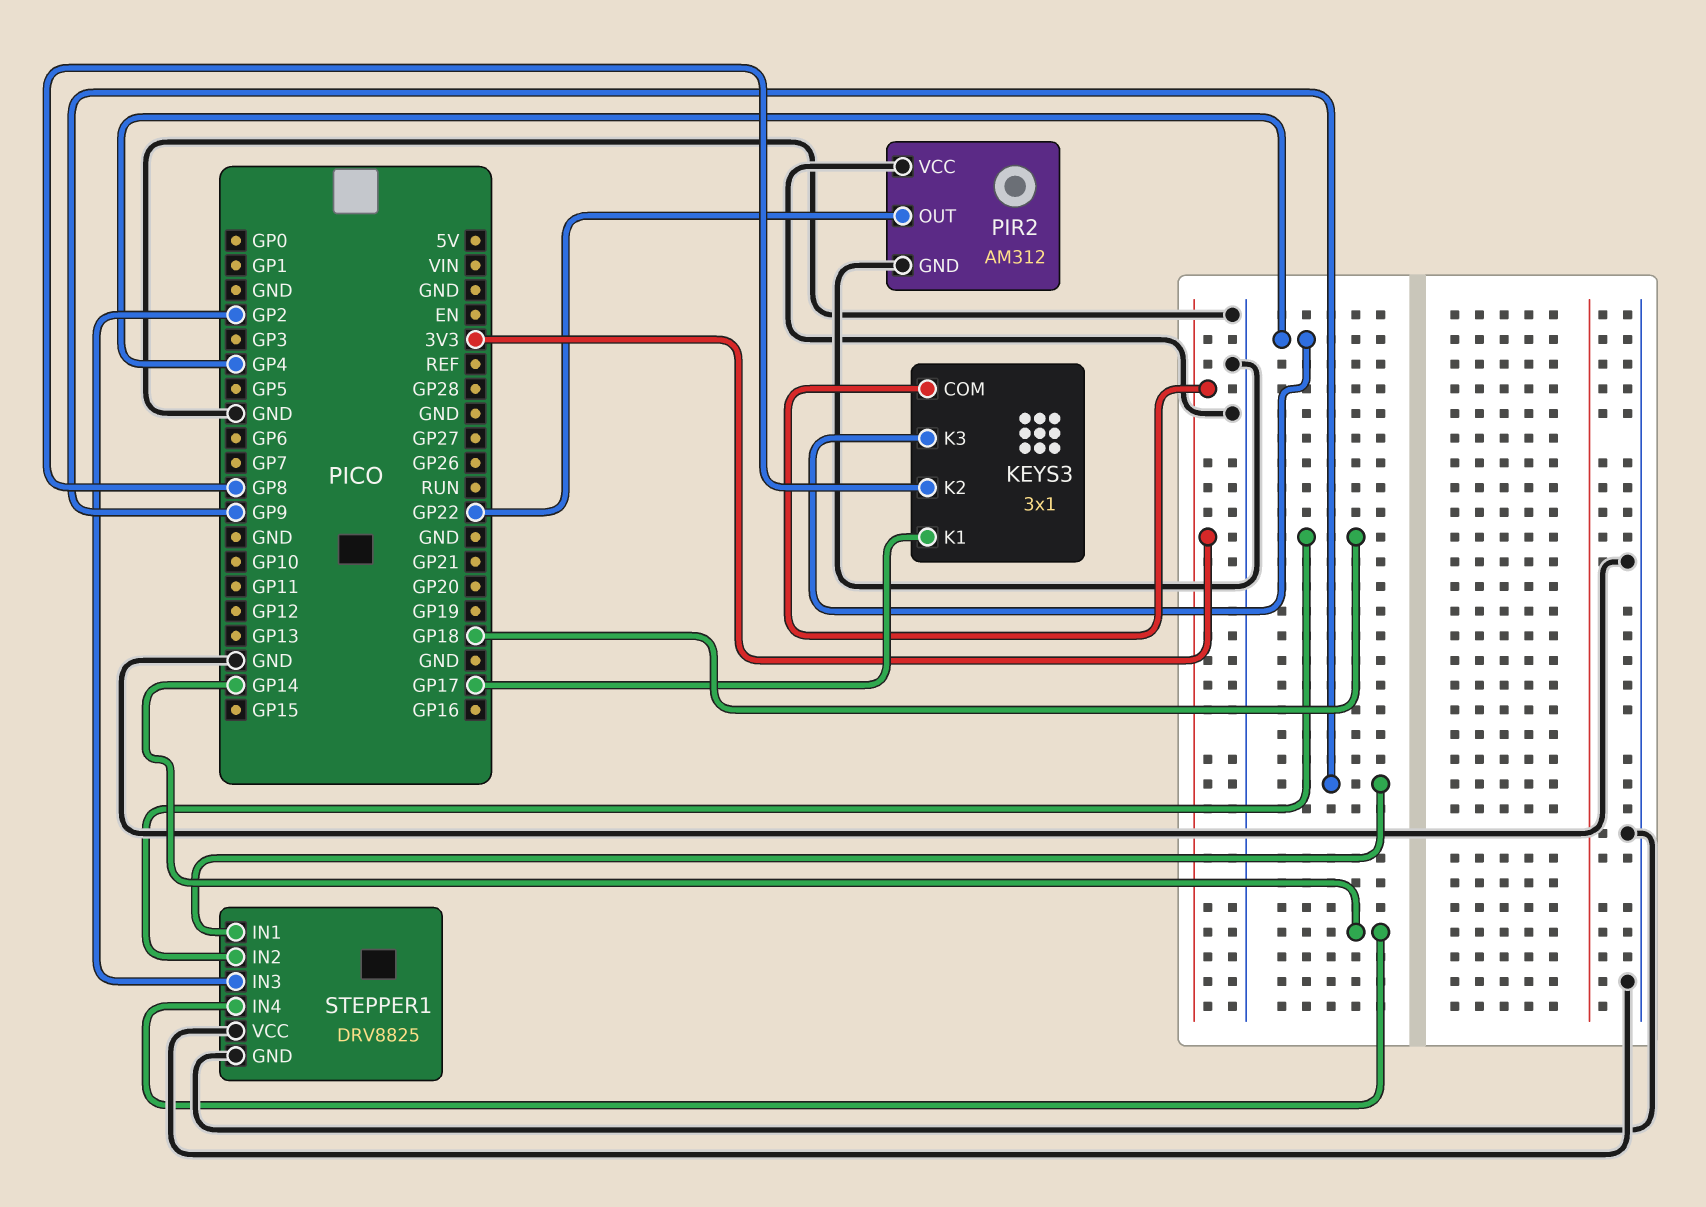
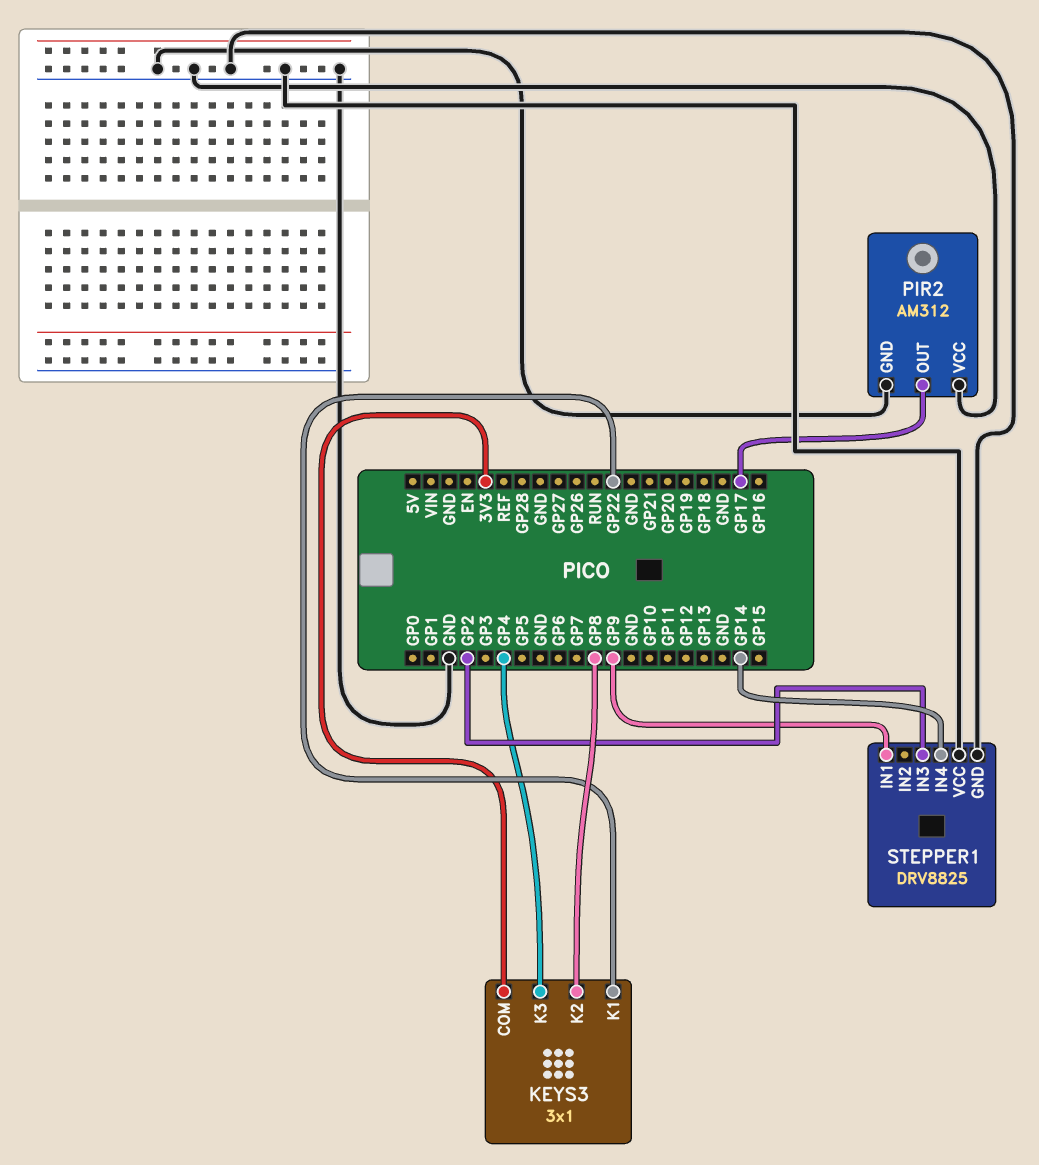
KEYS3 pin K1: GP17 -> GP22
PIR2 pin OUT: GP22 -> GP17
STEPPER1 pin IN2: GP18 -> none

